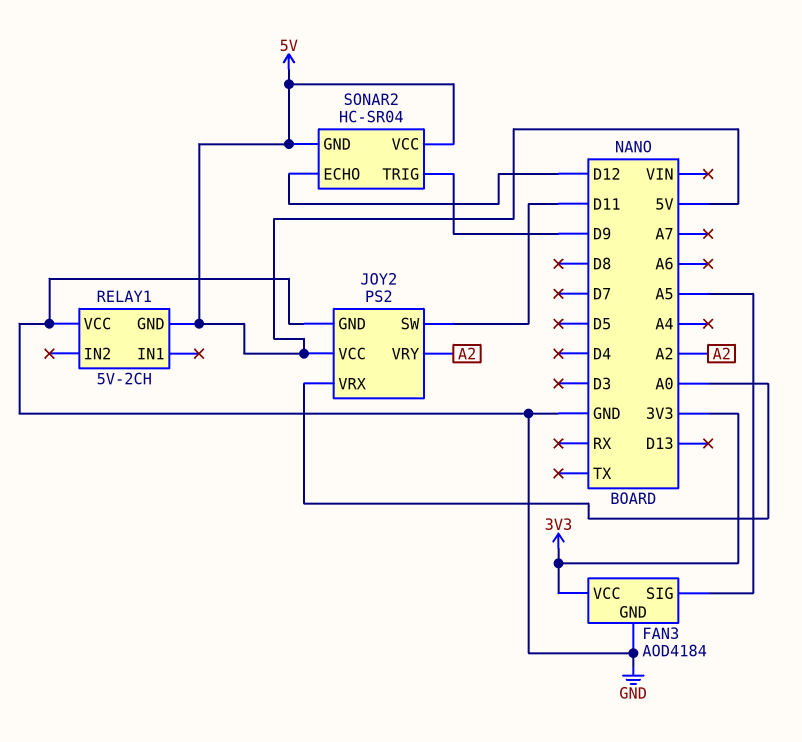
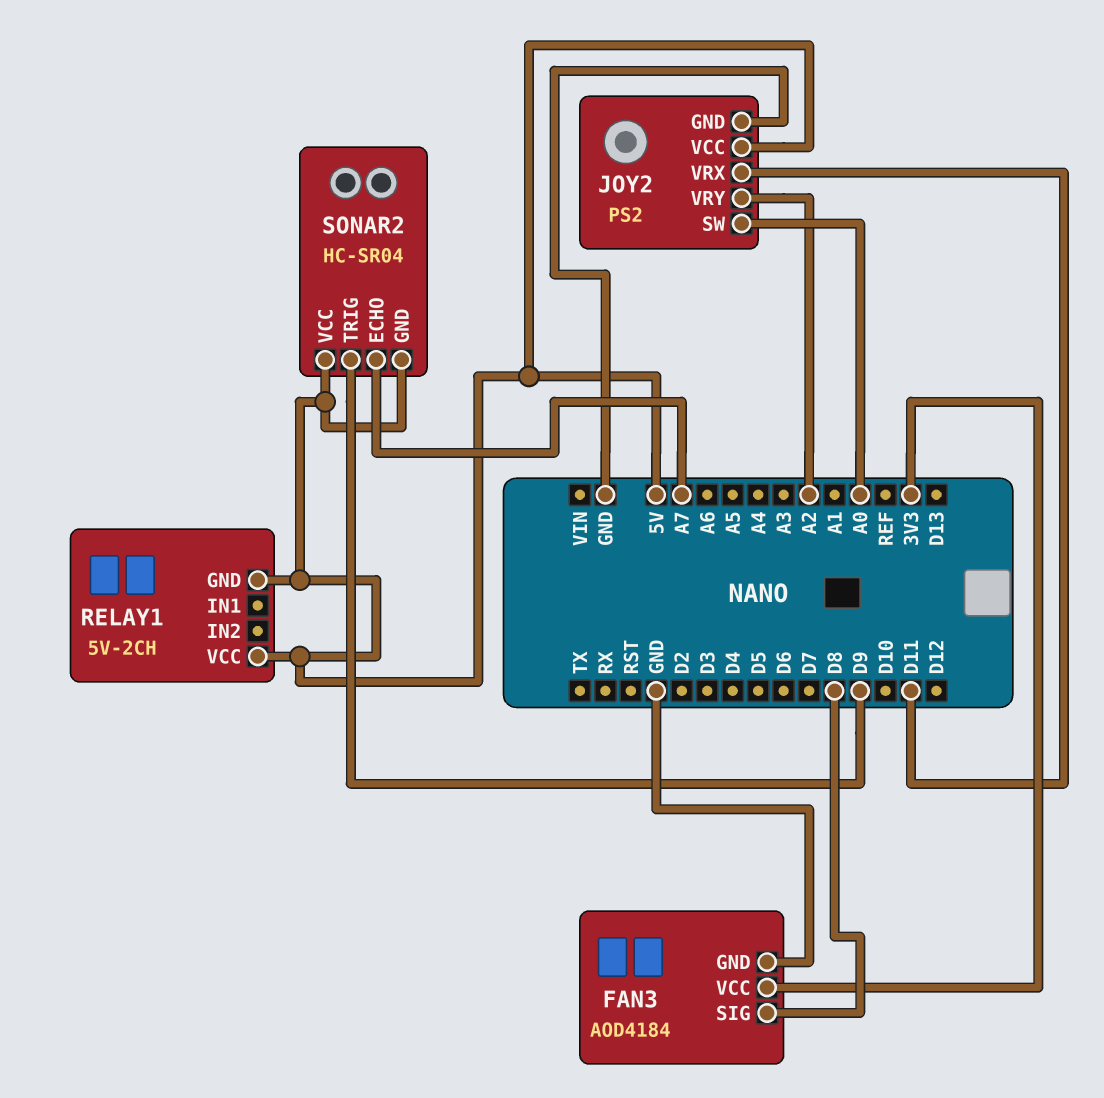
FAN3 pin SIG: A5 -> D8
JOY2 pin SW: D11 -> A0
JOY2 pin VRX: A0 -> D11
RELAY1 pin VCC: GND -> 5V
SONAR2 pin ECHO: D12 -> A7

